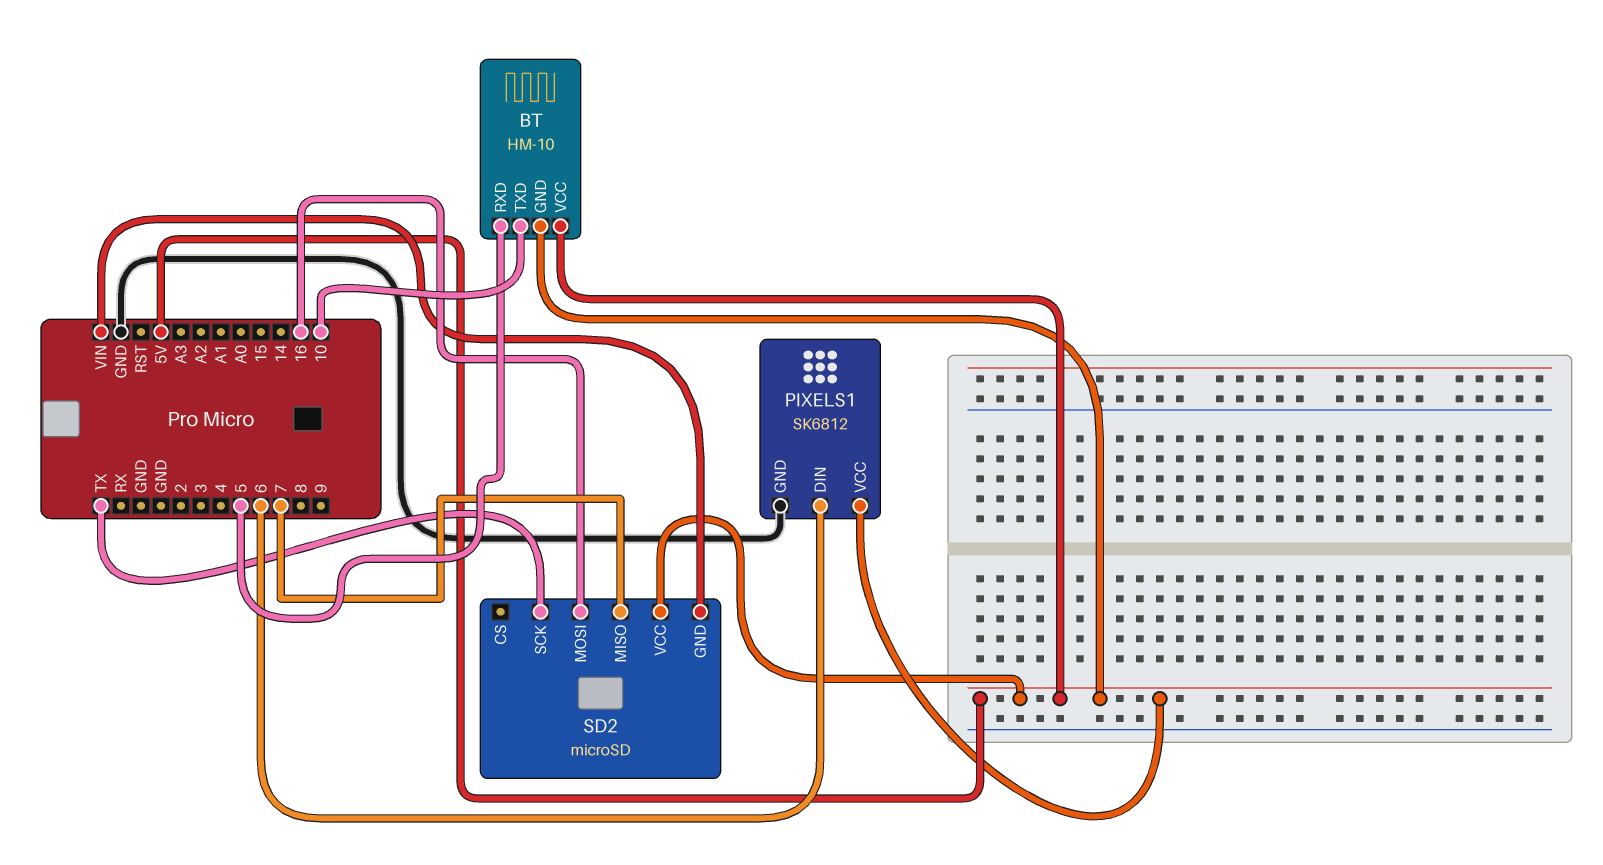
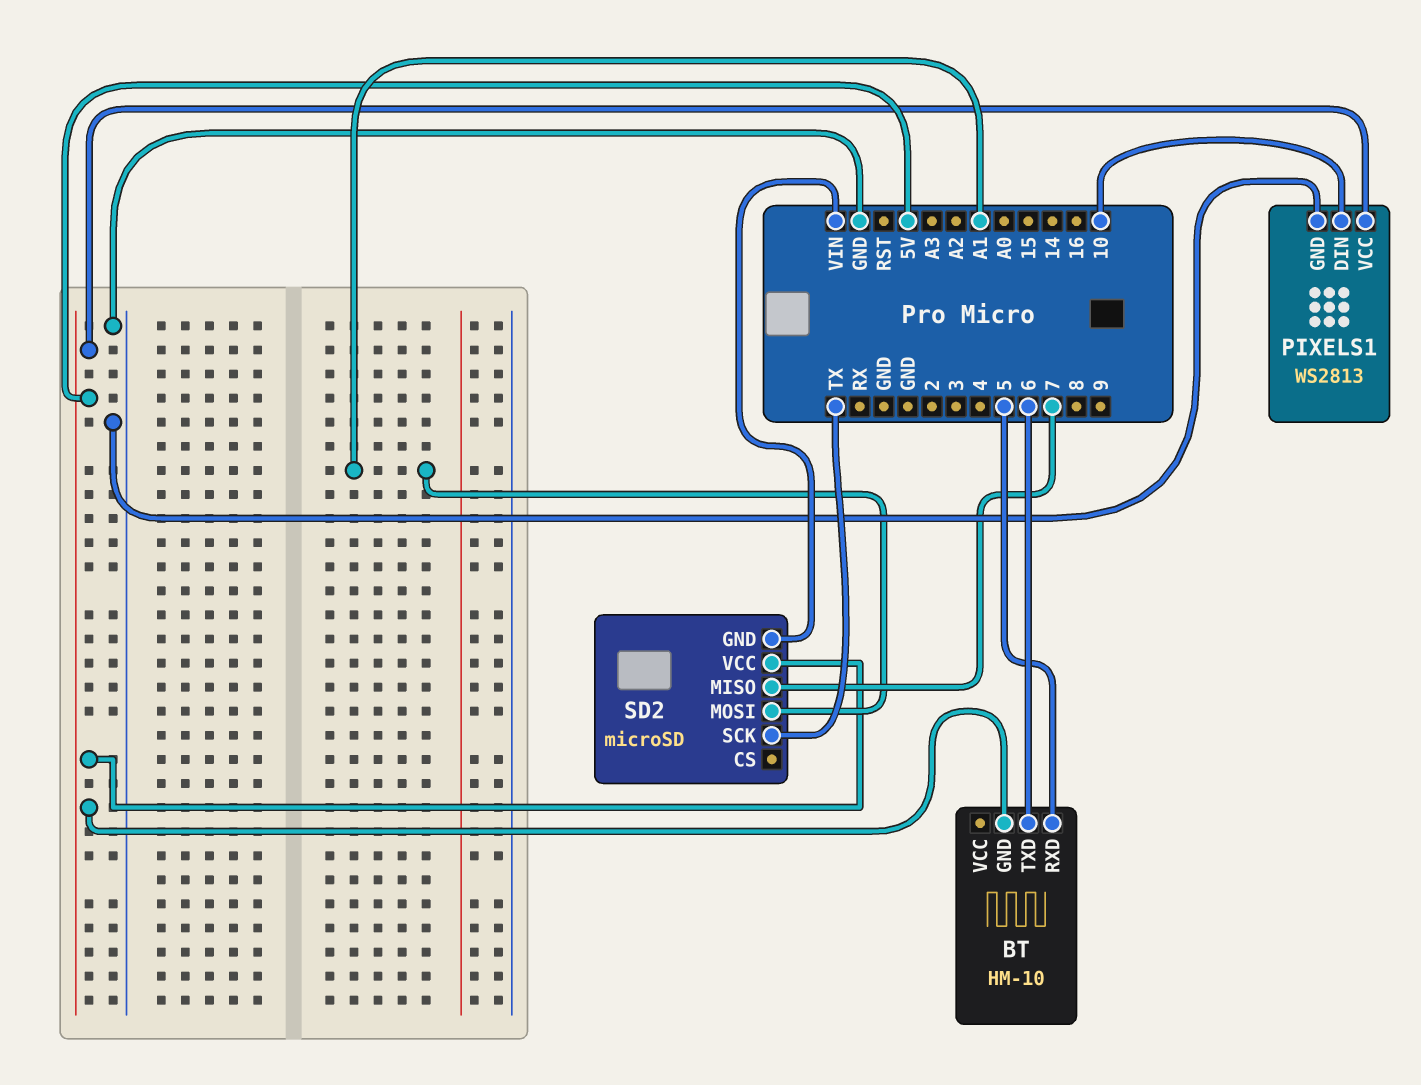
BT pin TXD: 10 -> 6
BT pin VCC: 5V -> none
PIXELS1: SK6812 -> WS2813
PIXELS1 pin DIN: 6 -> 10
SD2 pin MOSI: 16 -> A1

